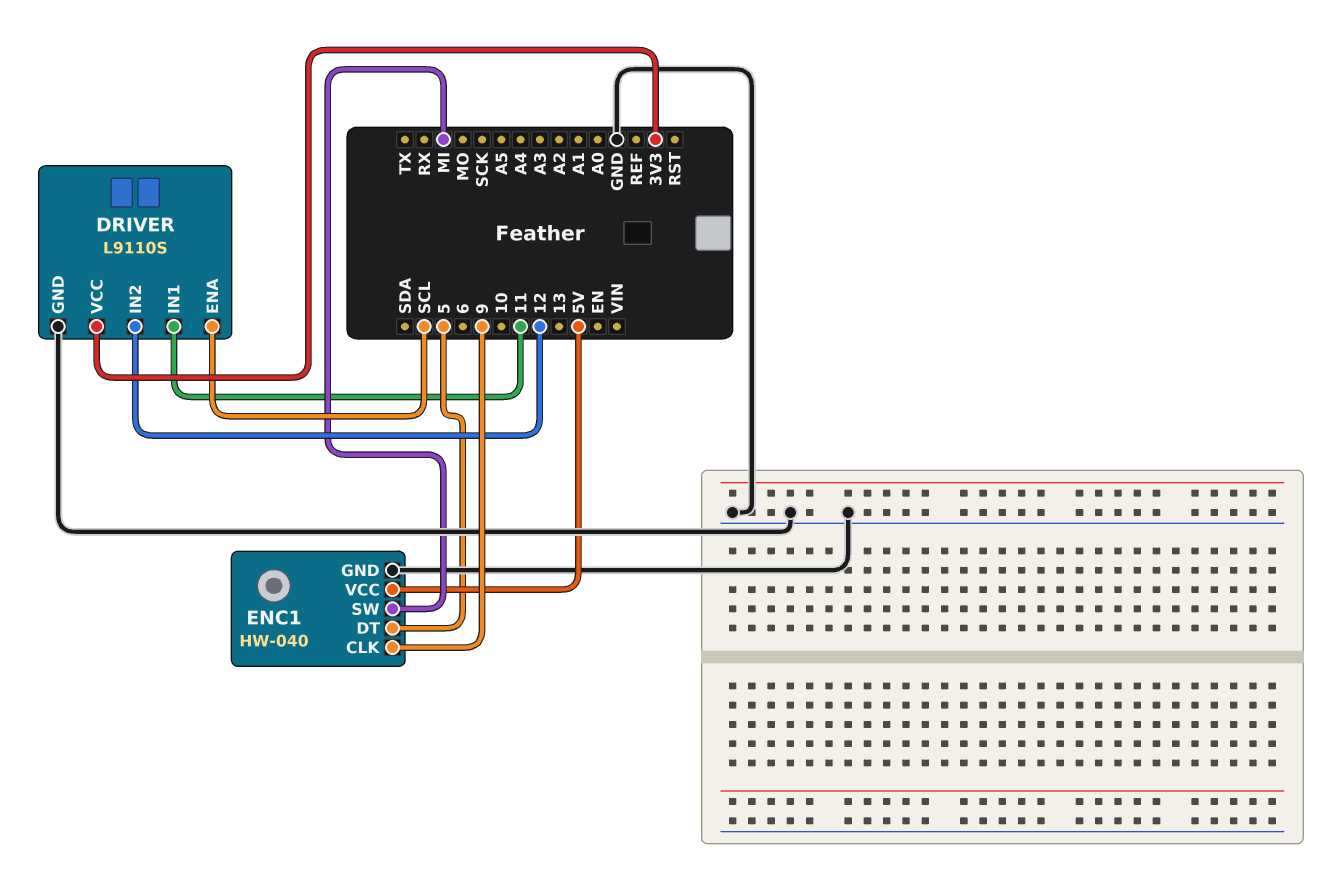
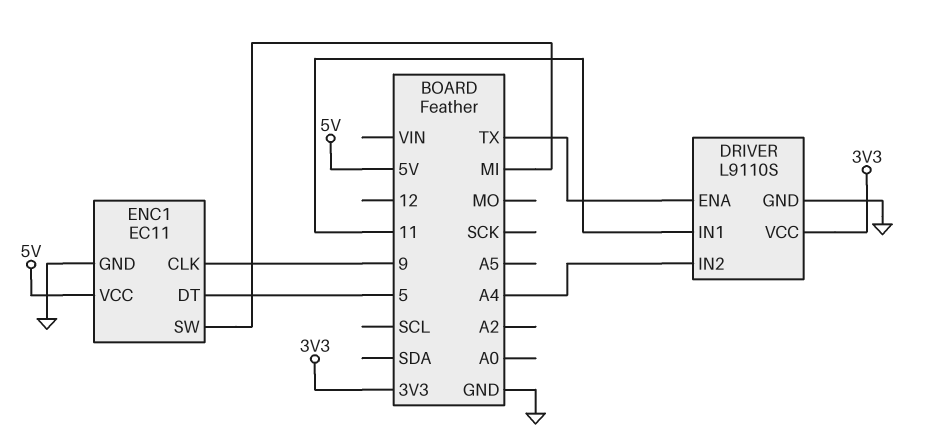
DRIVER pin ENA: SCL -> TX
DRIVER pin IN2: 12 -> A4
ENC1: HW-040 -> EC11

